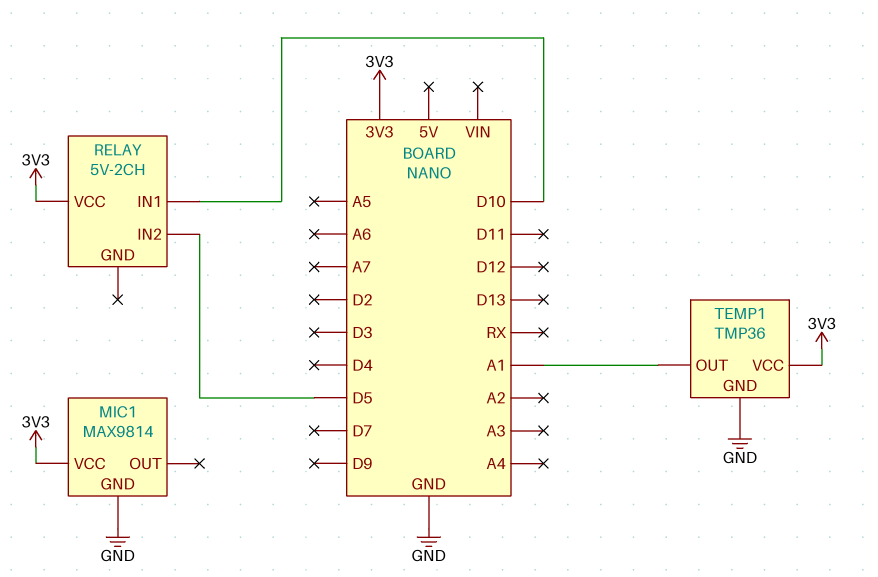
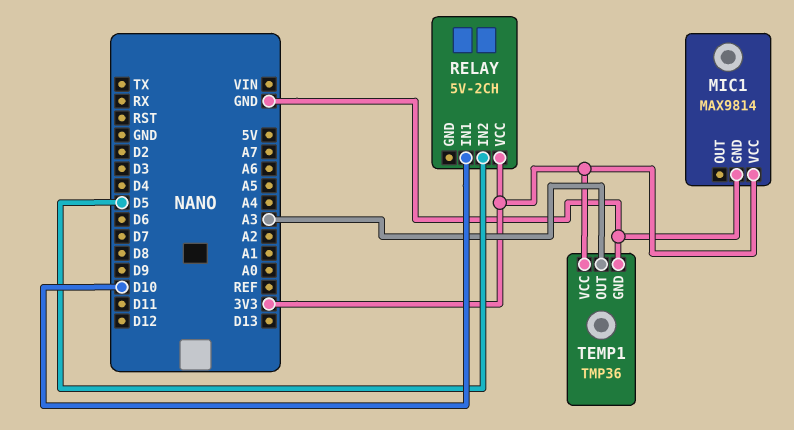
TEMP1 pin OUT: A1 -> A3

